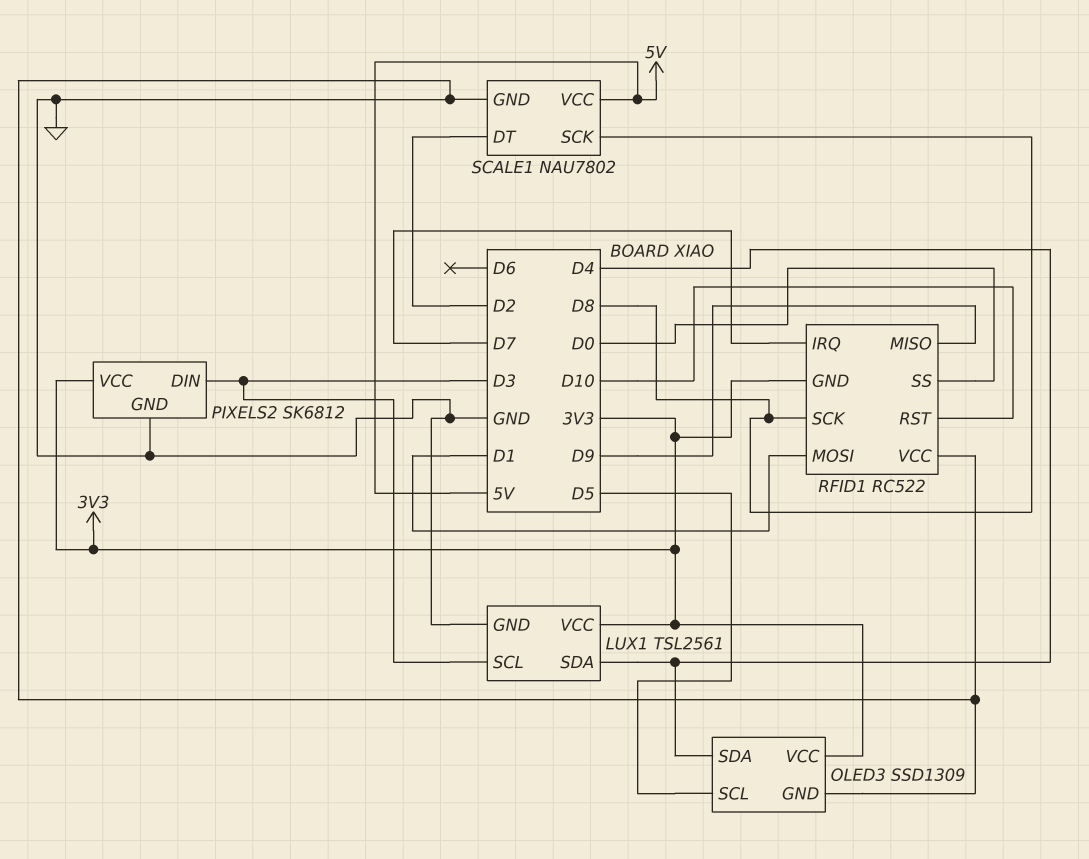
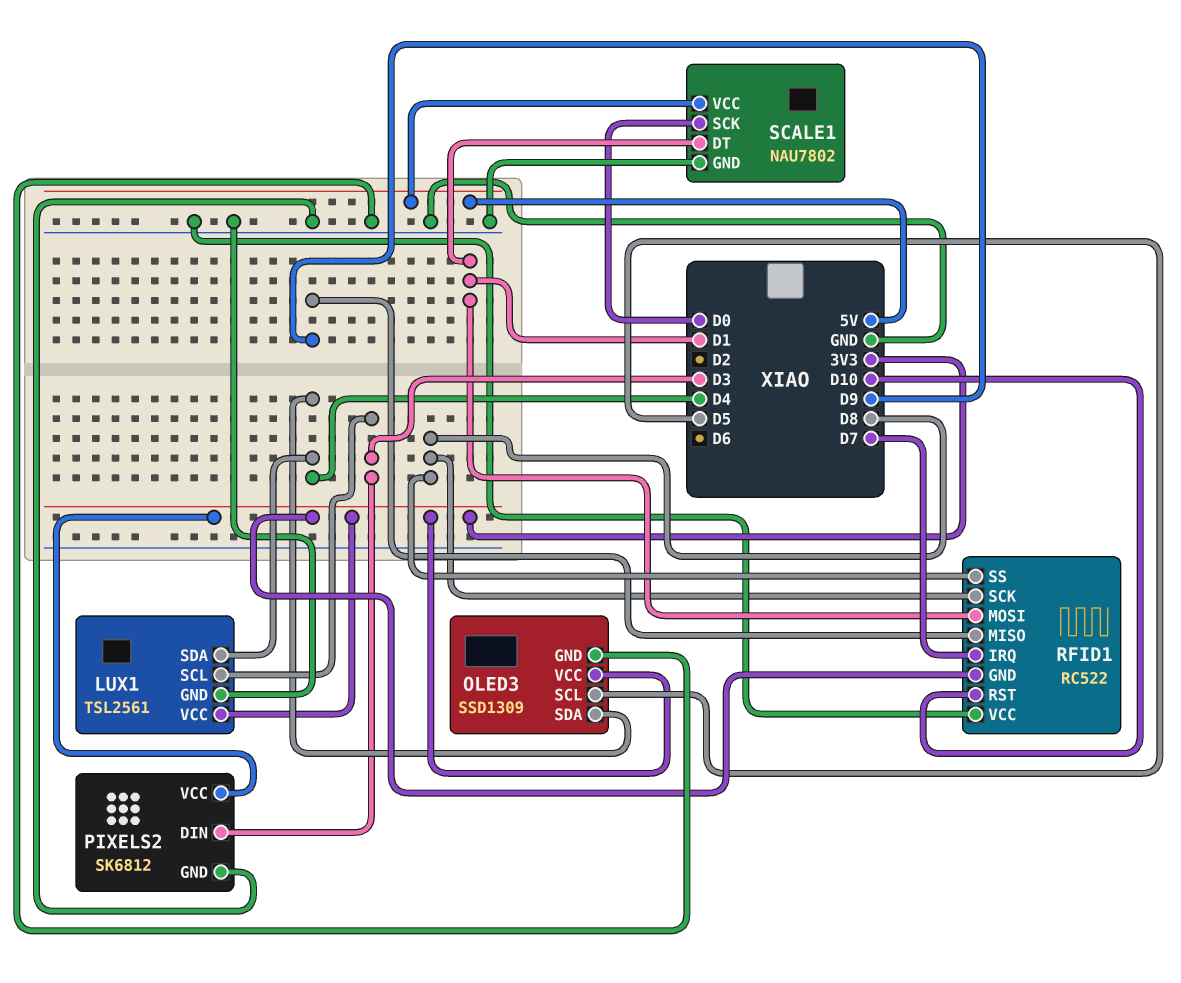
RFID1 pin SS: D0 -> D8
SCALE1 pin DT: D2 -> D1
SCALE1 pin SCK: D8 -> D0

